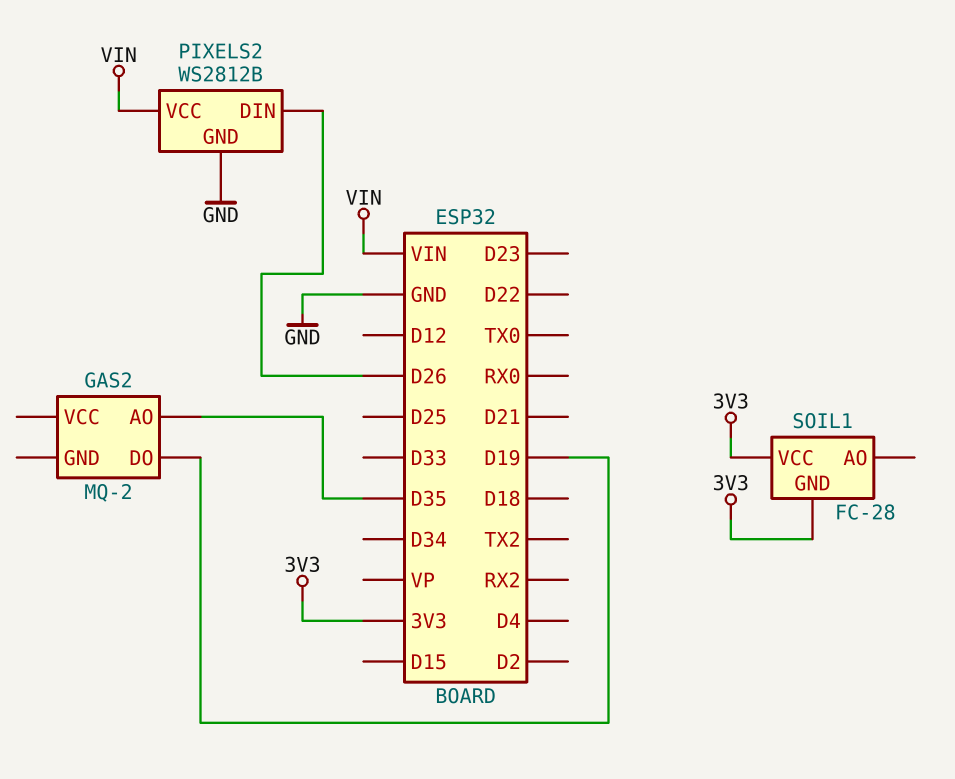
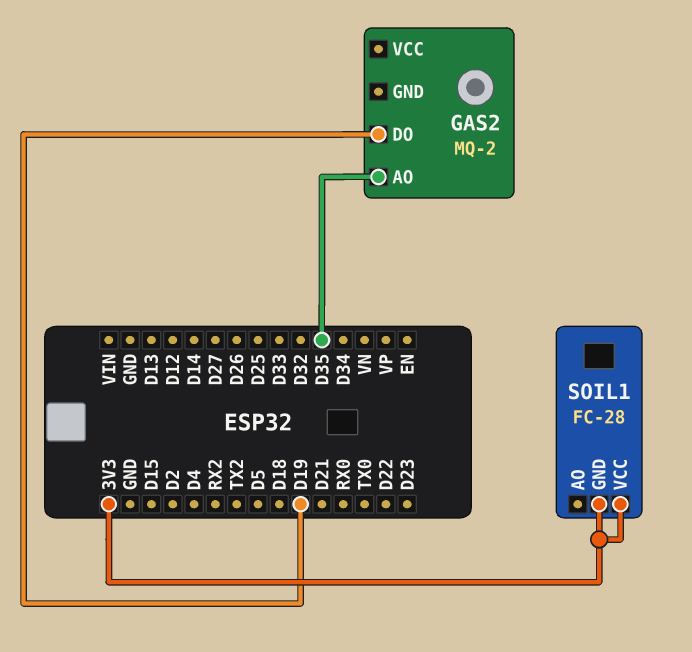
PIXELS2: WS2812B -> none
PIXELS2 pin DIN: D26 -> none
PIXELS2 pin GND: GND -> none
PIXELS2 pin VCC: VIN -> none

